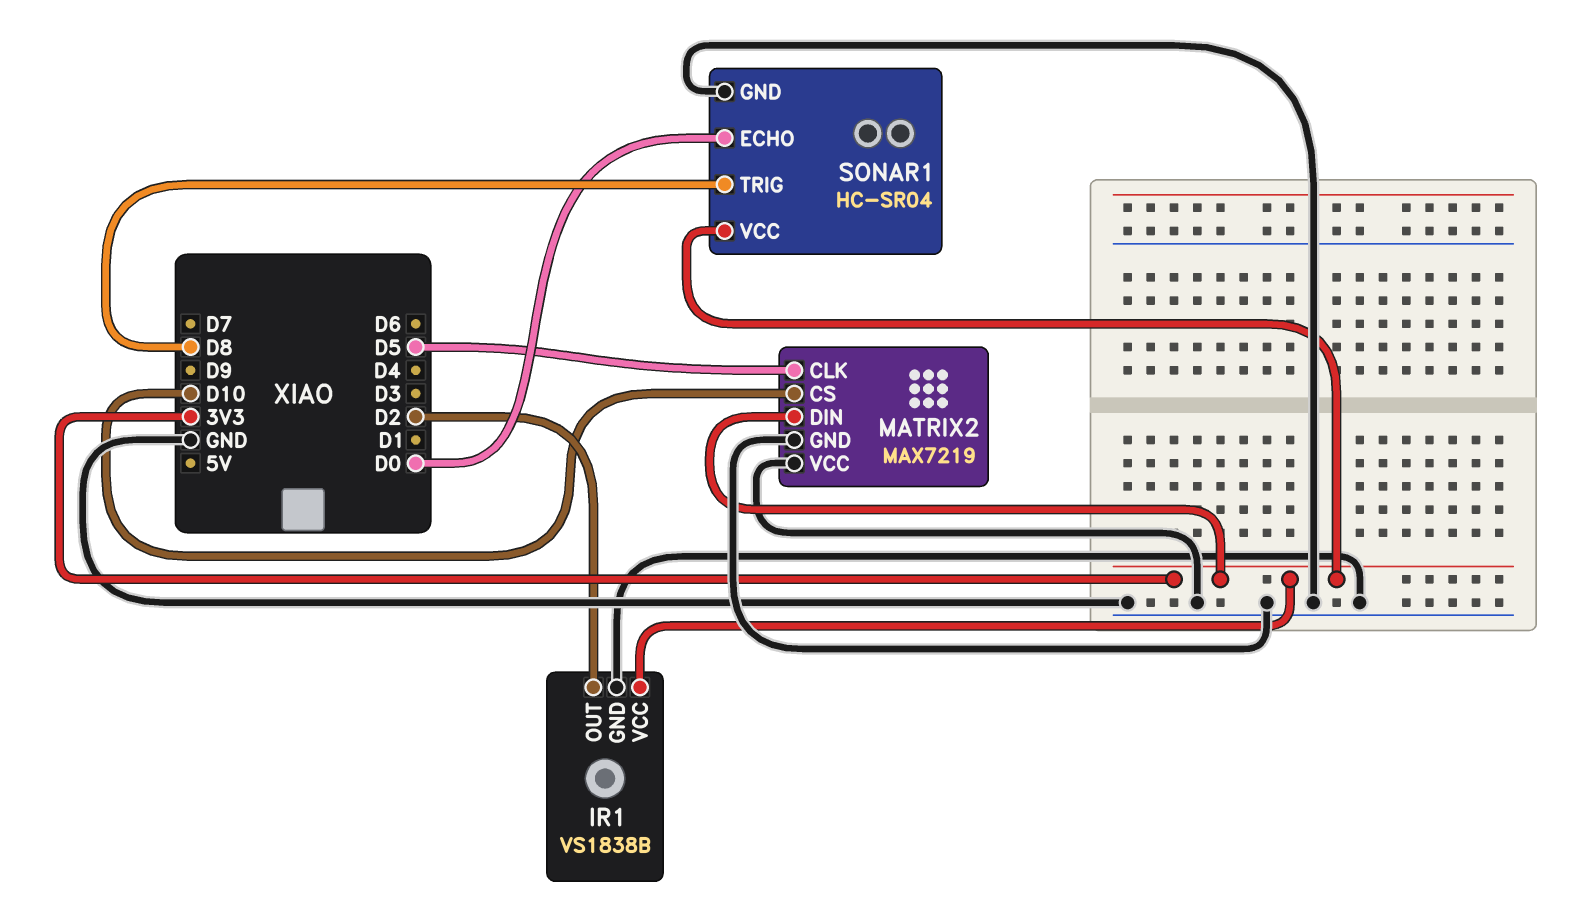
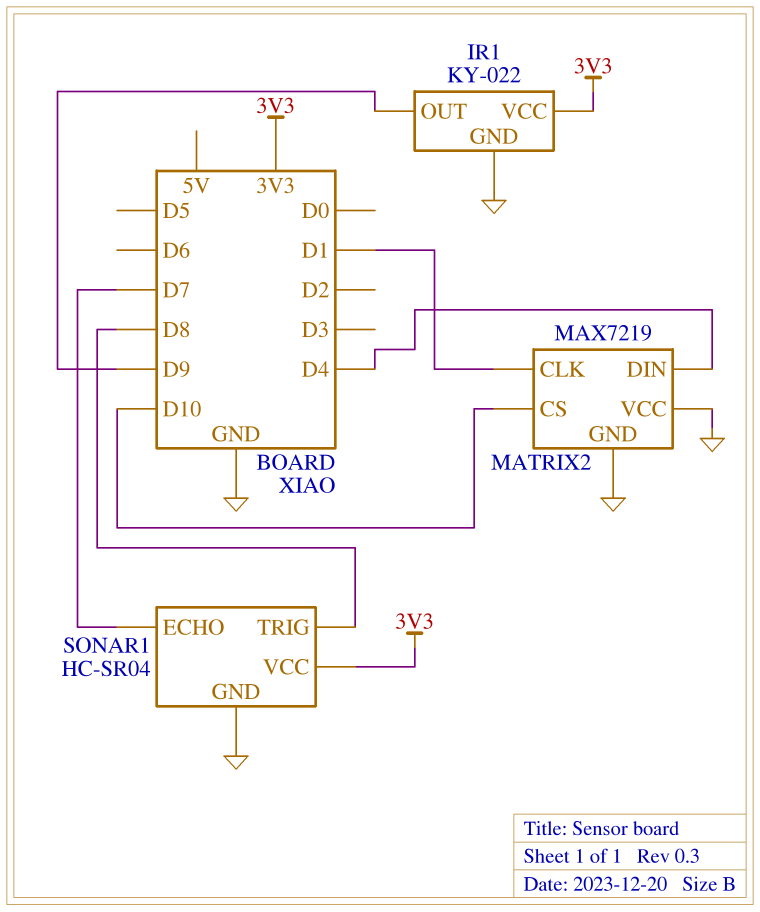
IR1: VS1838B -> KY-022
IR1 pin OUT: D2 -> D9
MATRIX2 pin CLK: D5 -> D1
MATRIX2 pin DIN: 3V3 -> D4
SONAR1 pin ECHO: D0 -> D7

